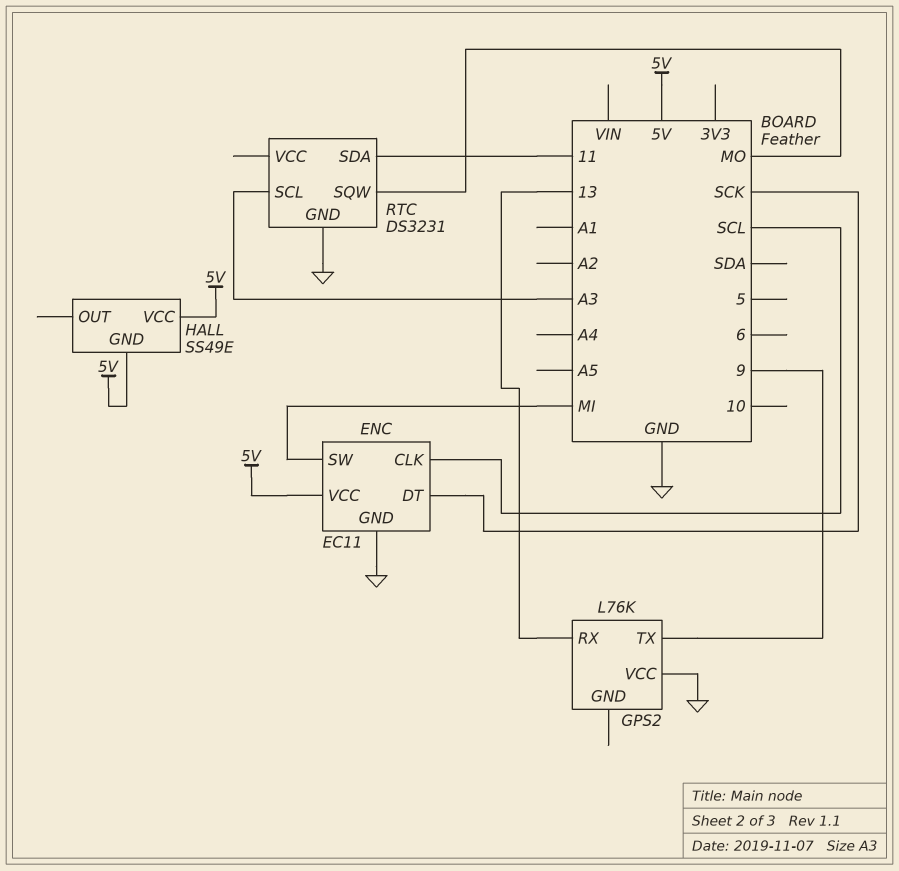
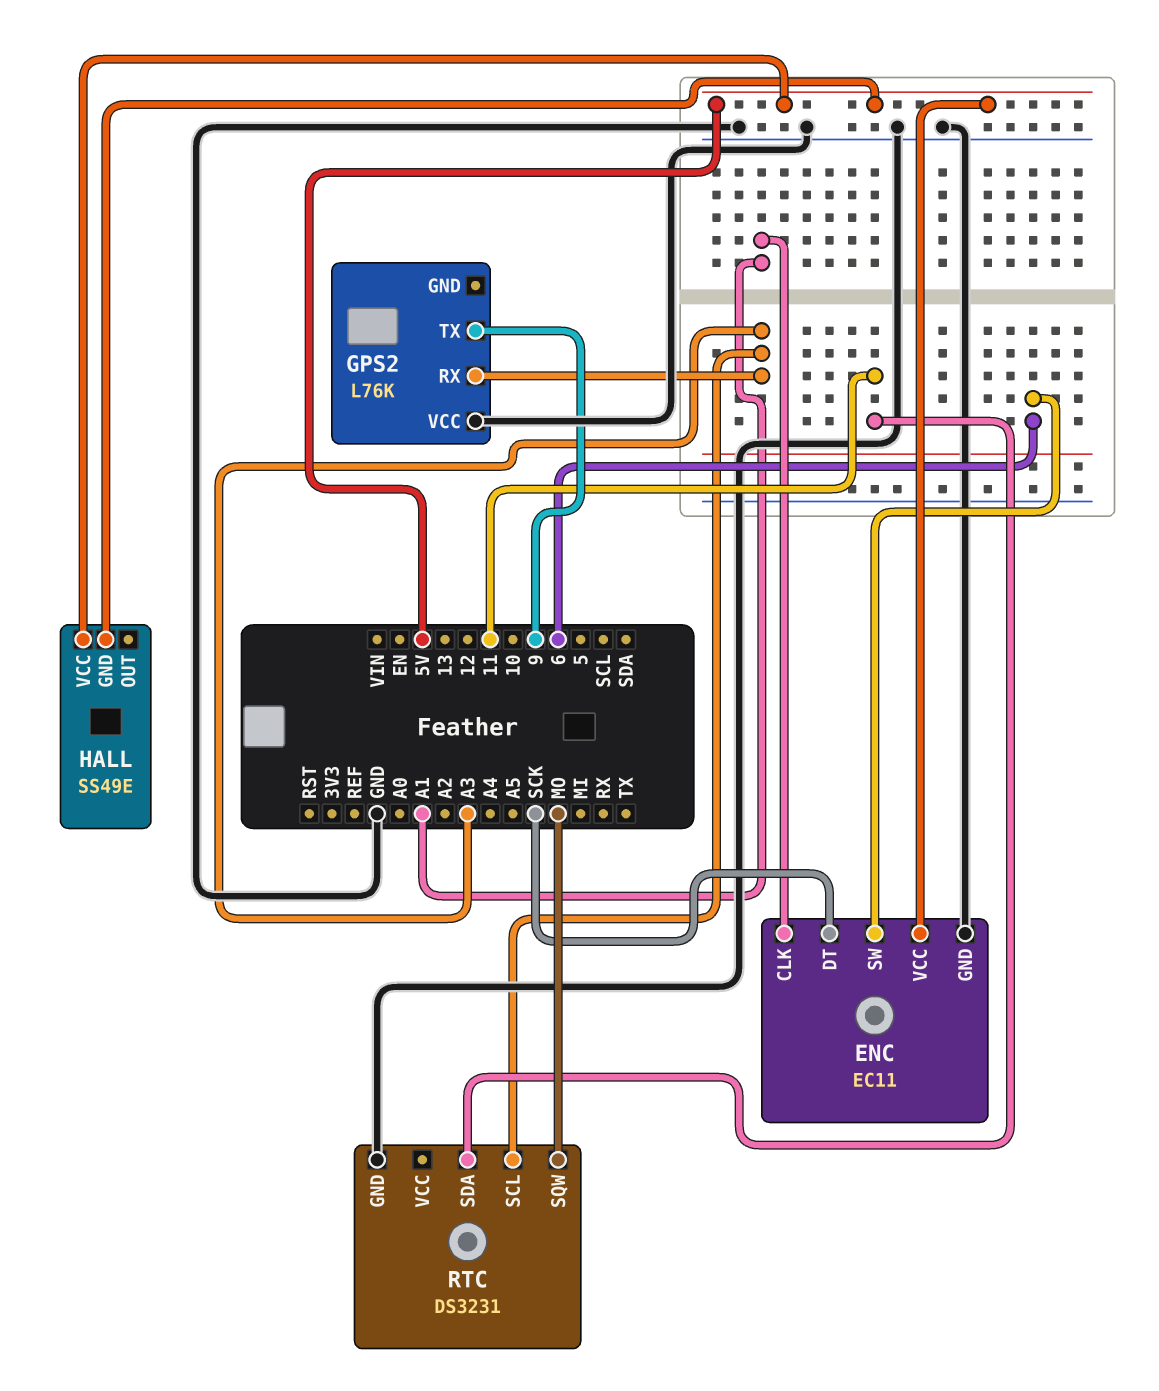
ENC pin CLK: SCL -> A1
ENC pin SW: MI -> 6
GPS2 pin RX: 13 -> A3

